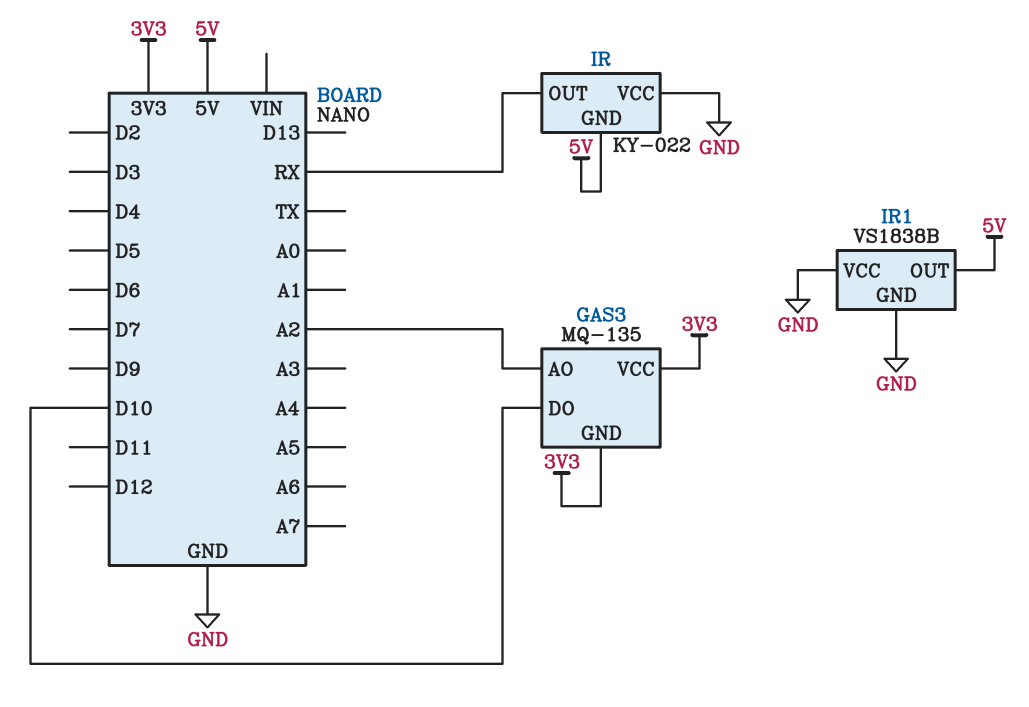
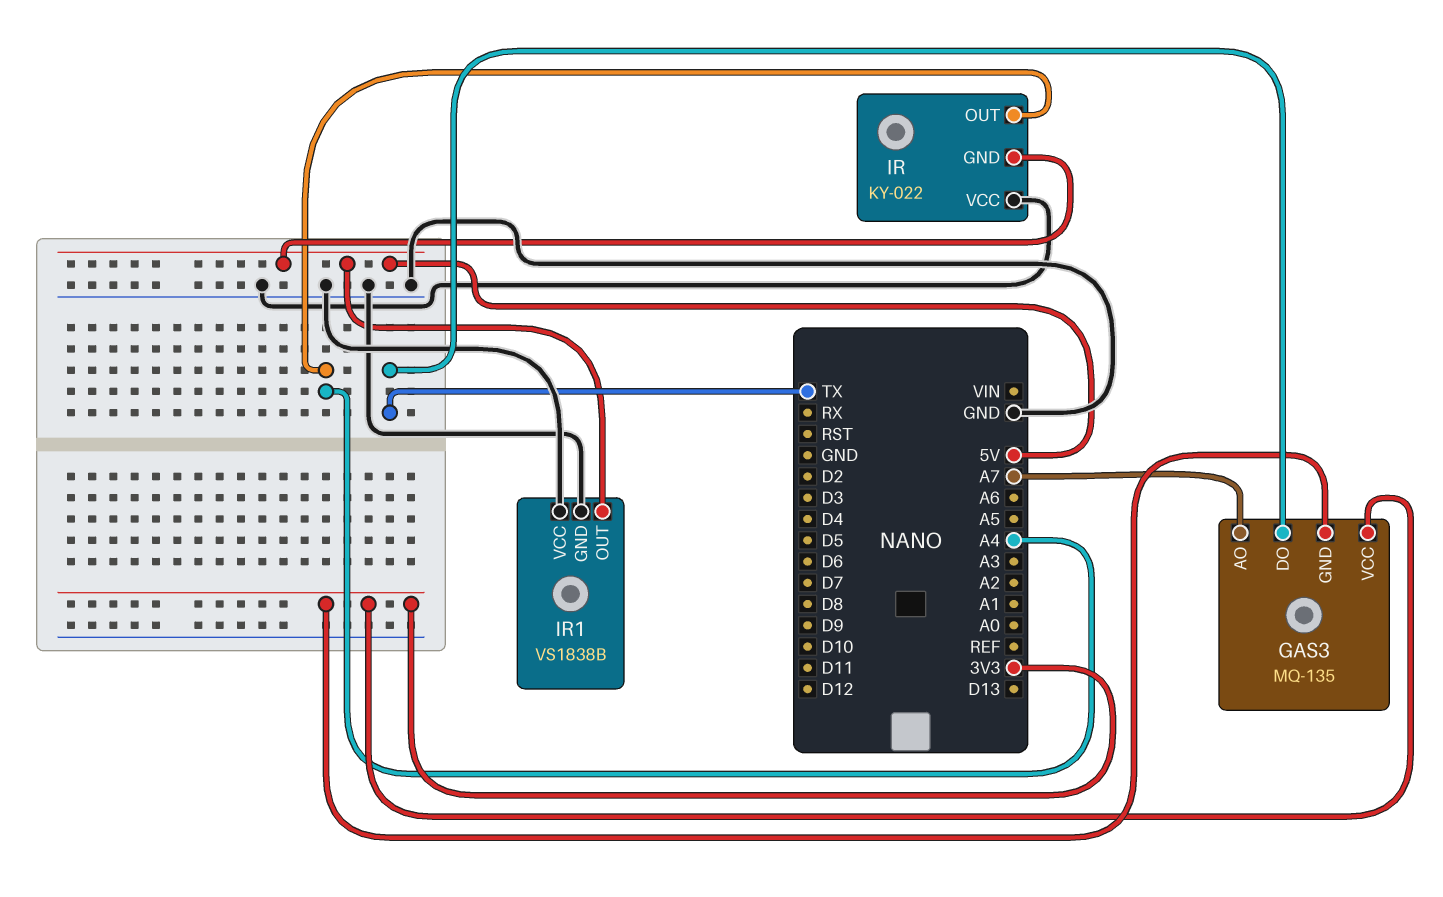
GAS3 pin AO: A2 -> A7
GAS3 pin DO: D10 -> TX
IR pin OUT: RX -> A4

